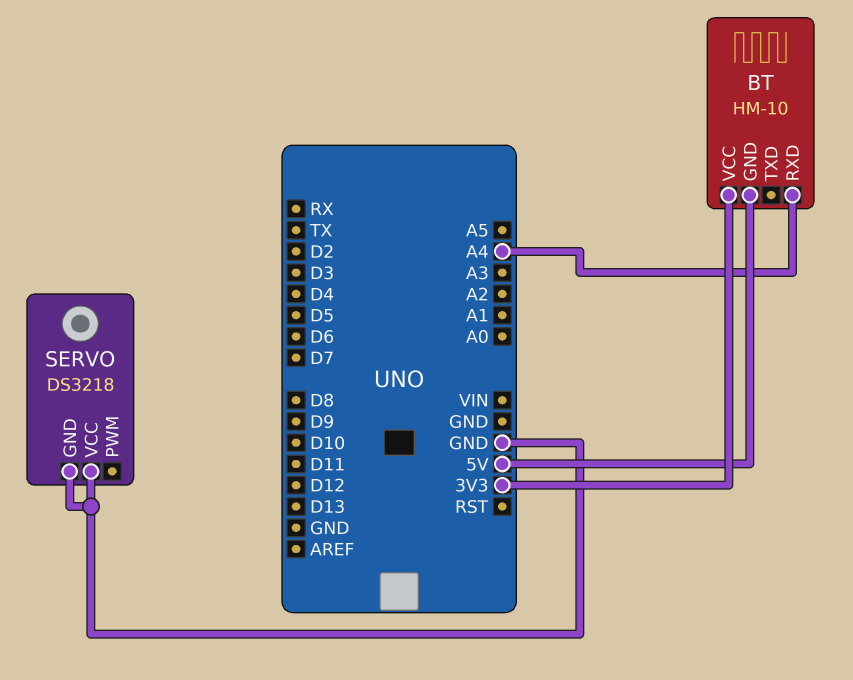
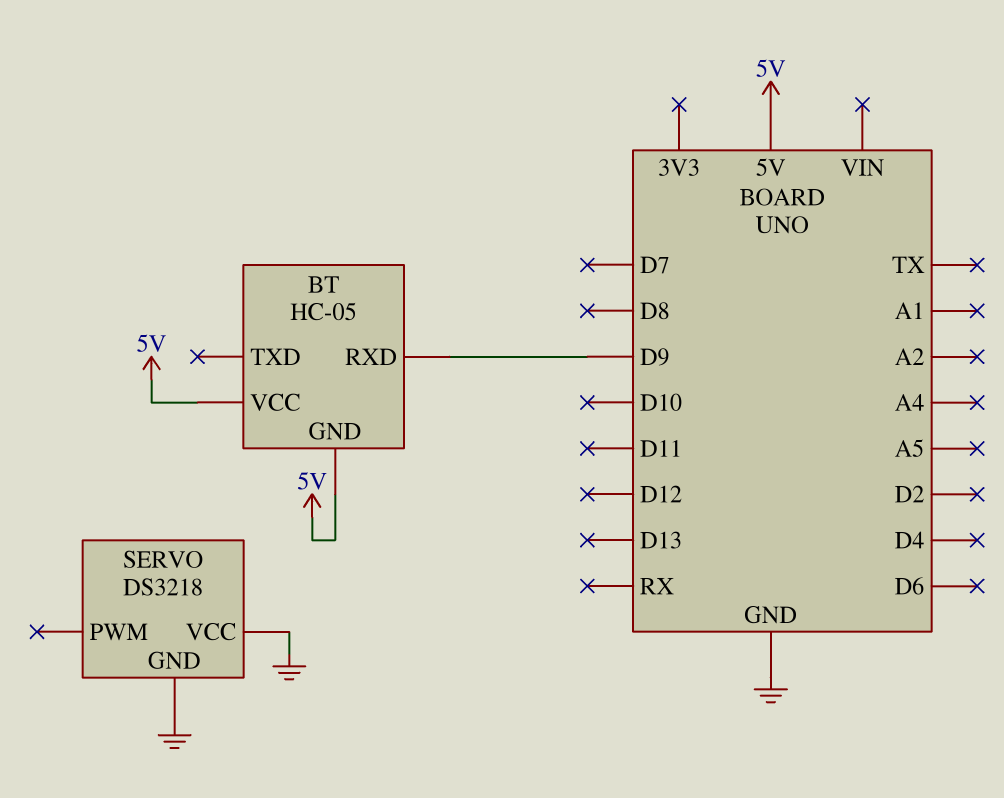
BT: HM-10 -> HC-05
BT pin RXD: A4 -> D9
BT pin VCC: 3V3 -> 5V

